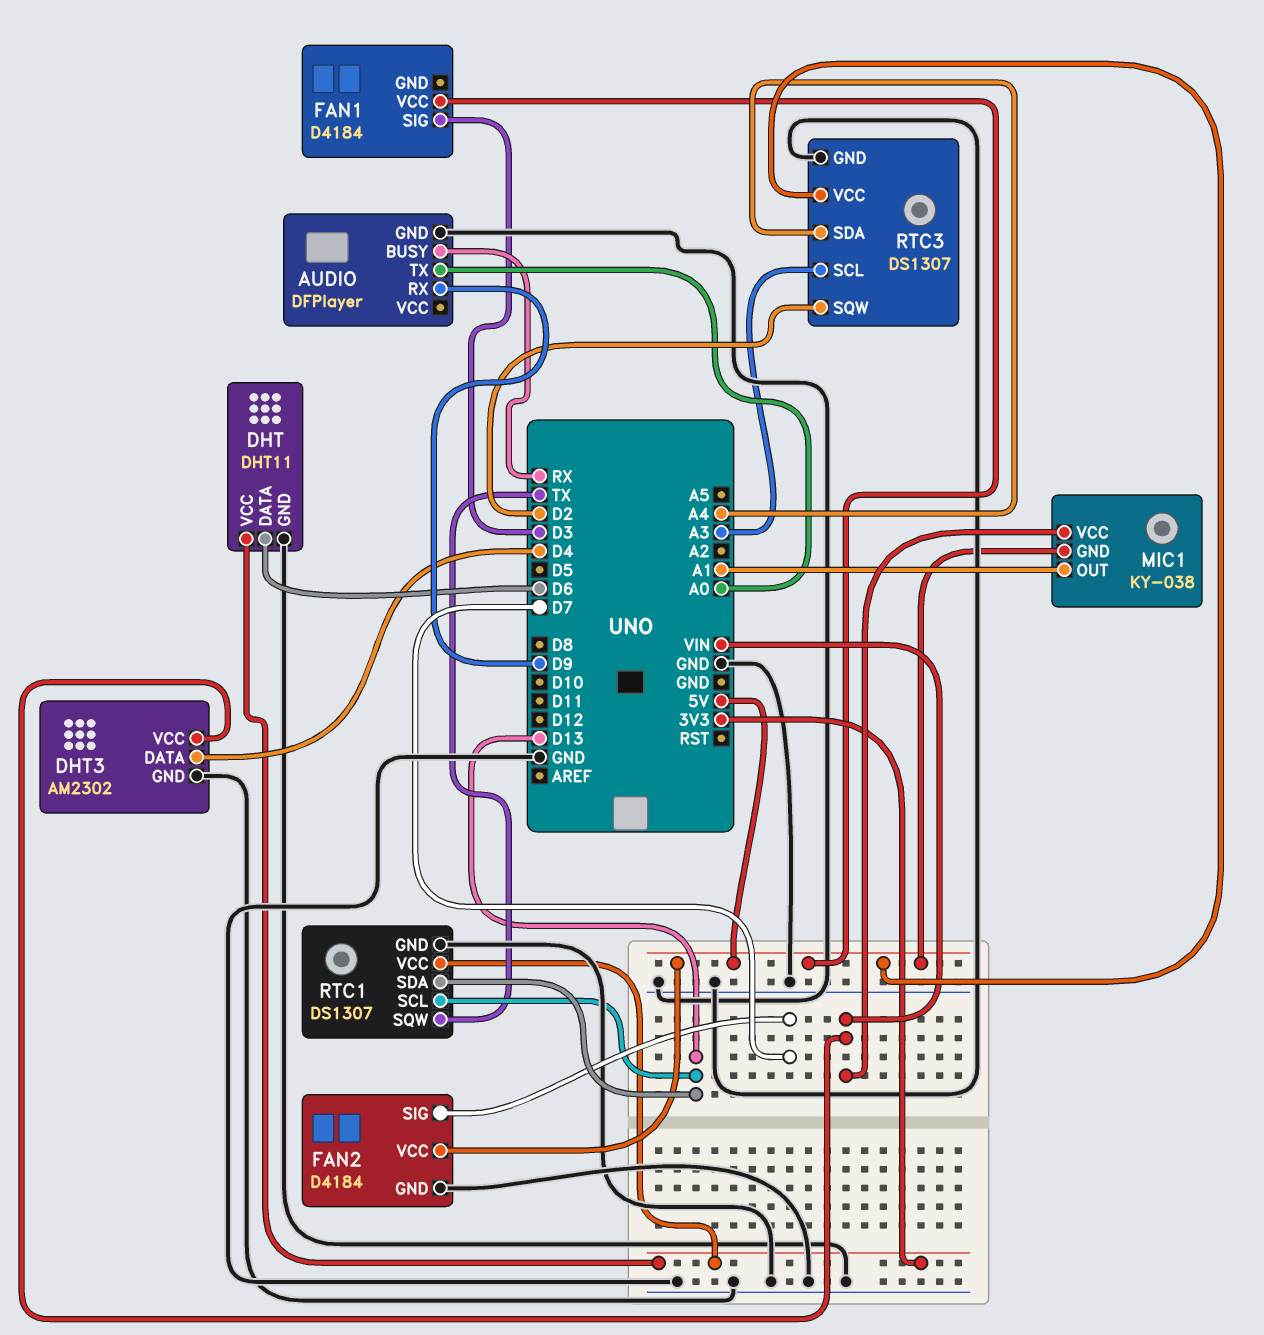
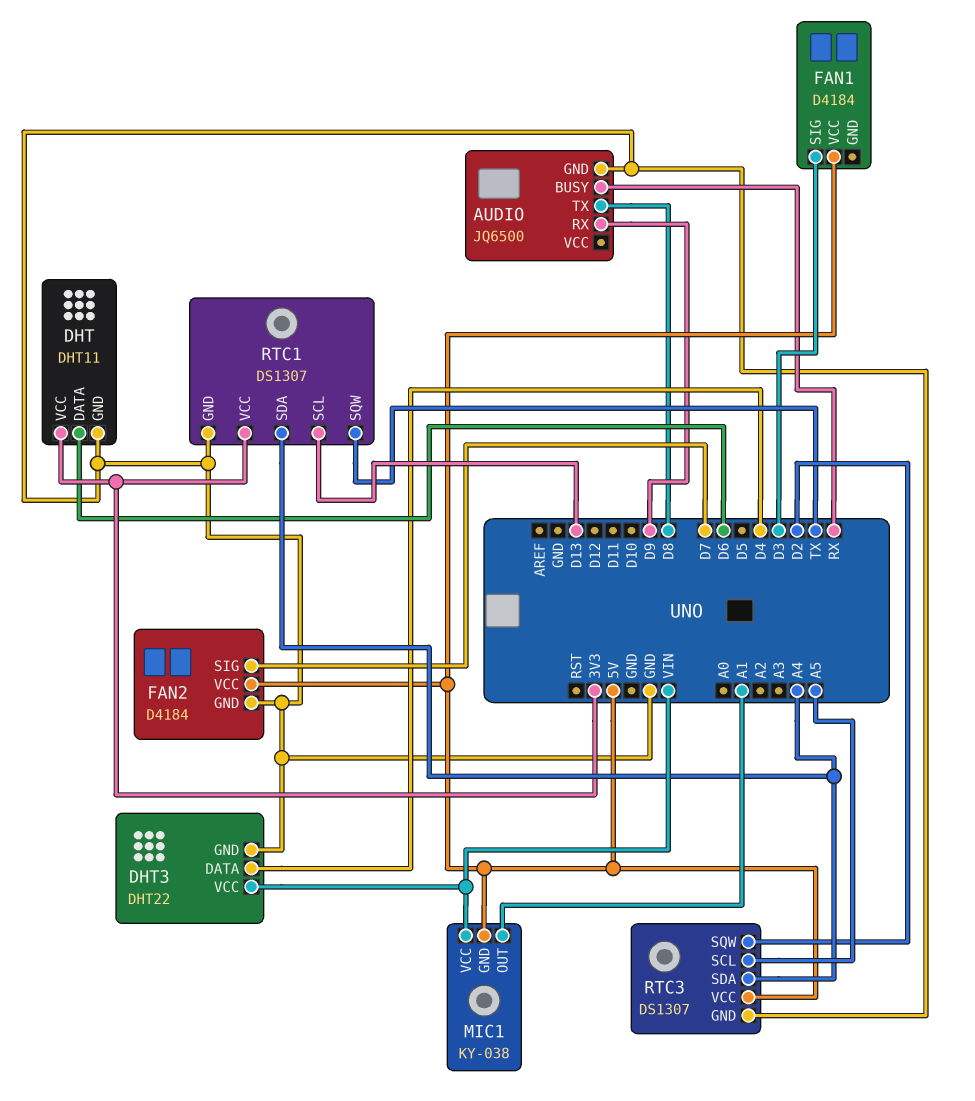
AUDIO: DFPlayer -> JQ6500
AUDIO pin TX: A0 -> D8
DHT3: AM2302 -> DHT22
RTC1 pin SDA: D13 -> A4
RTC3 pin SCL: A3 -> A5

